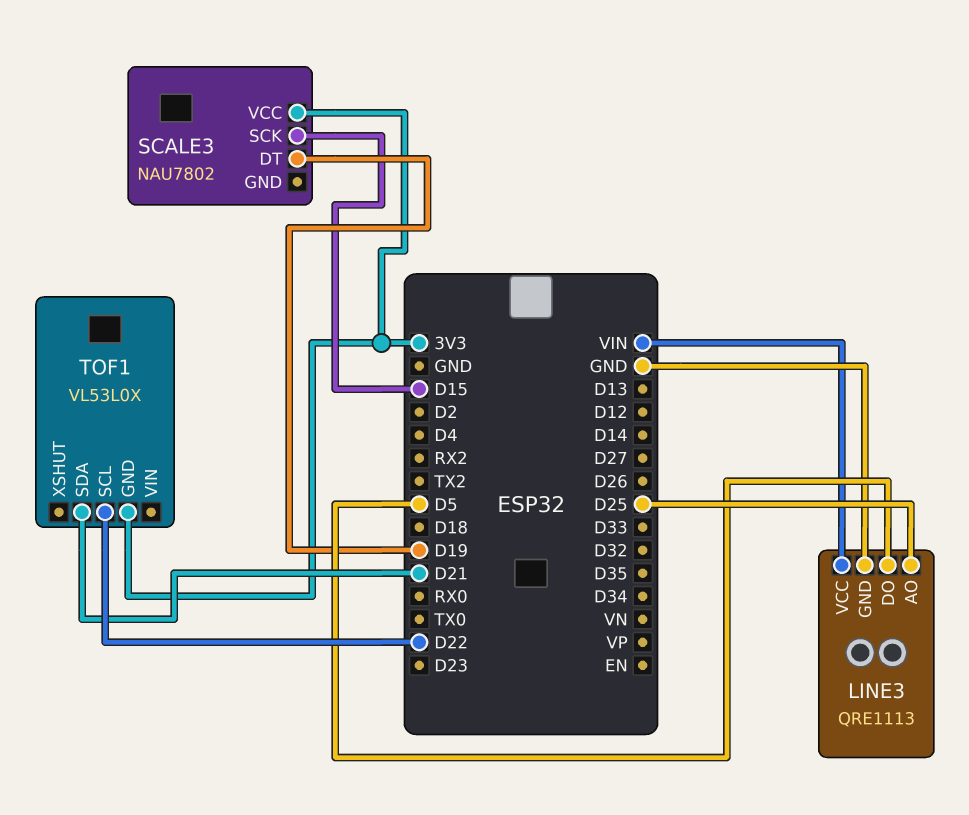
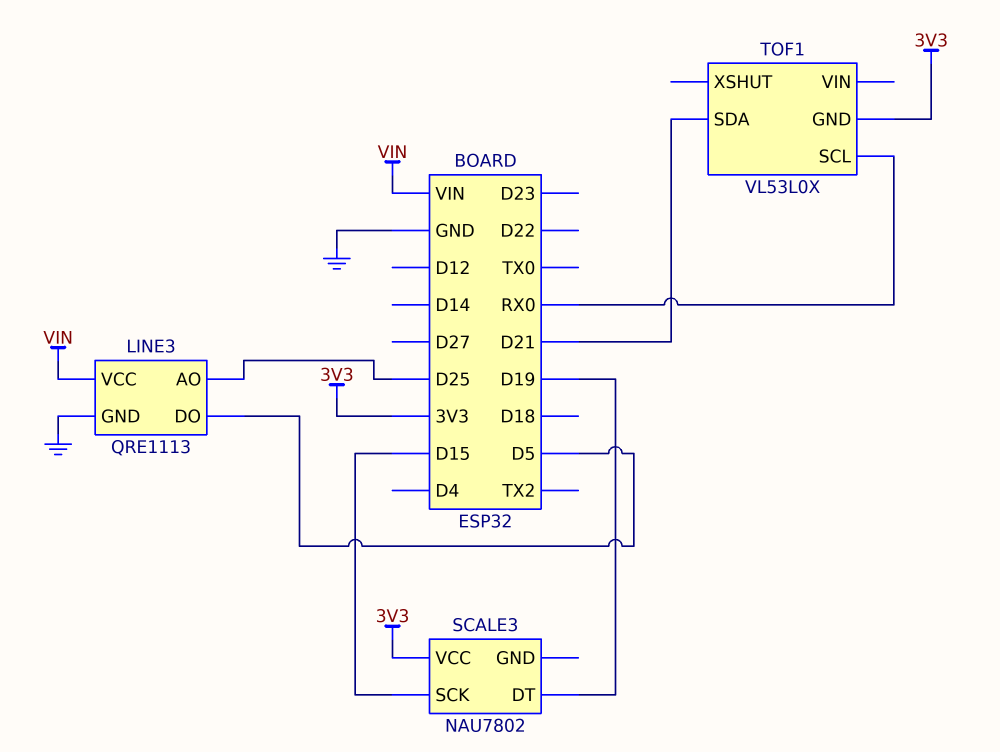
TOF1 pin SCL: D22 -> RX0

